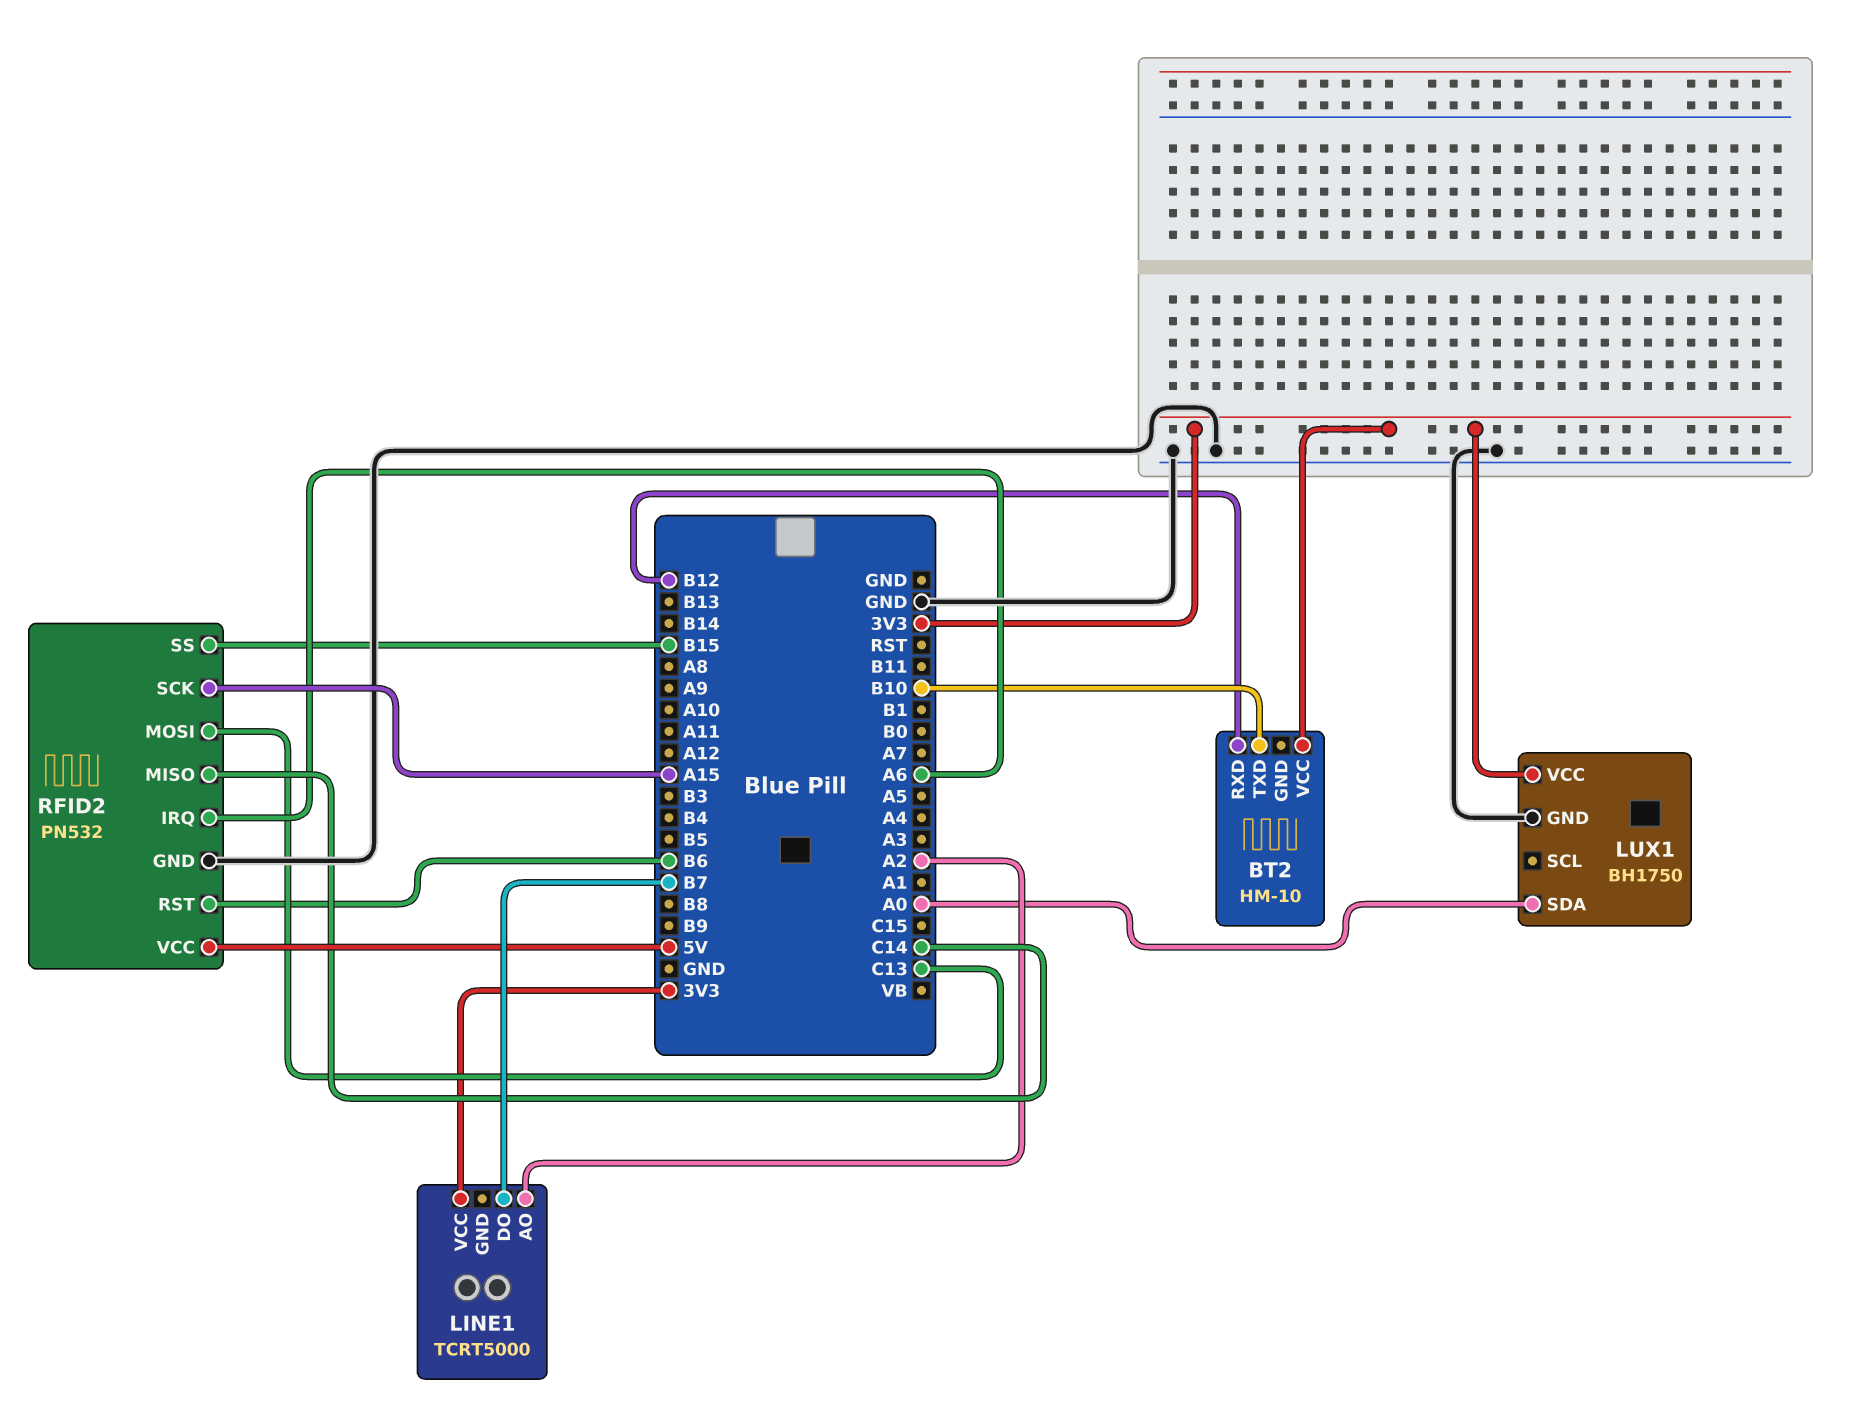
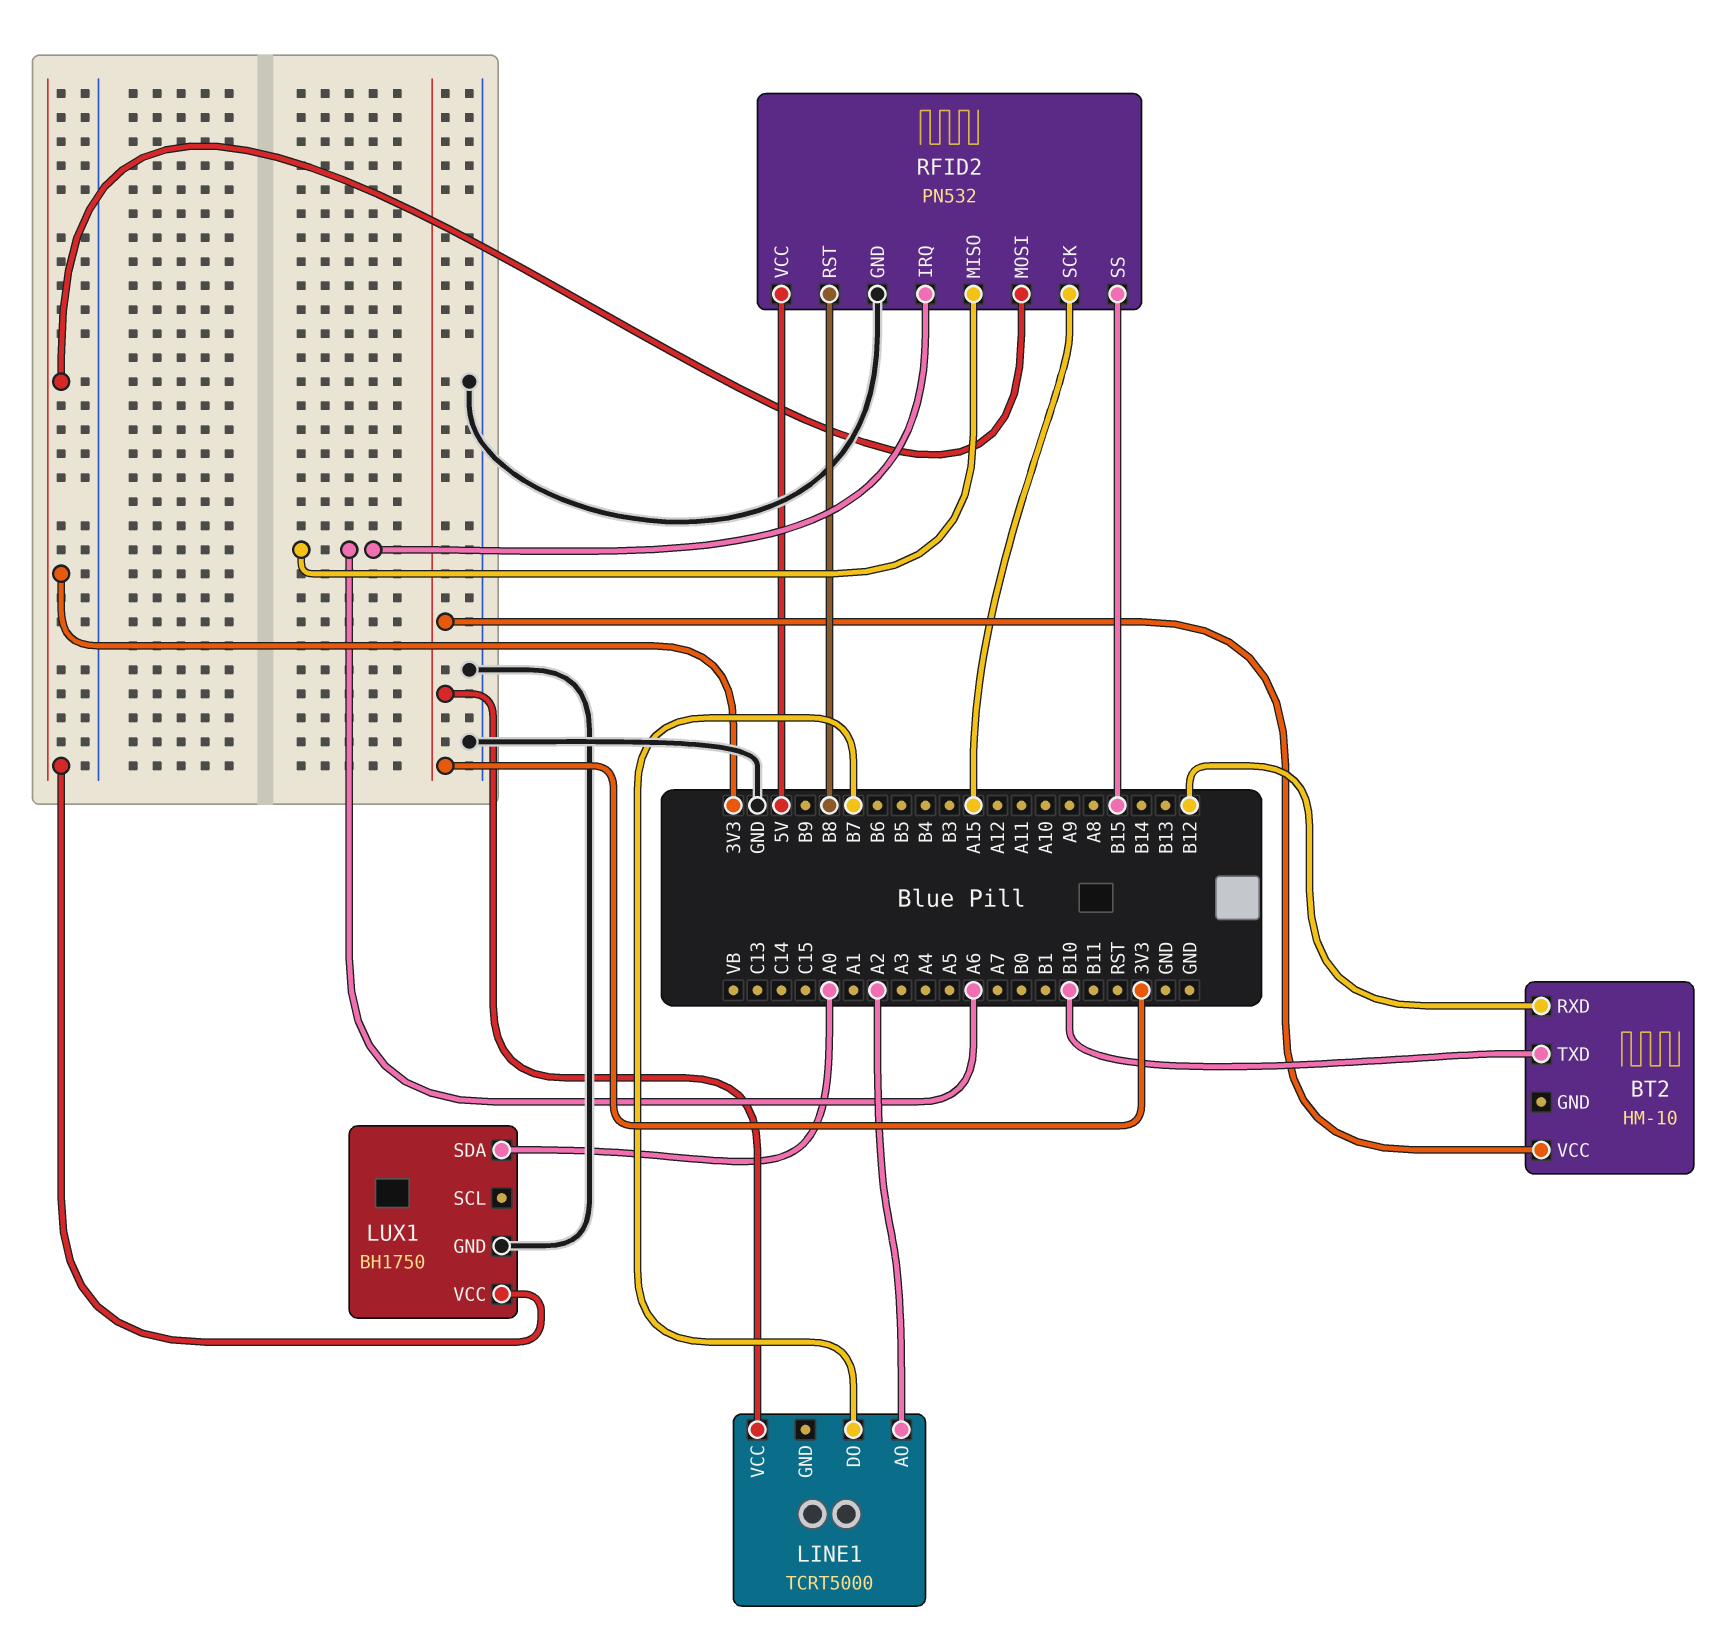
RFID2 pin MISO: C14 -> A6
RFID2 pin MOSI: C13 -> 3V3
RFID2 pin RST: B6 -> B8

